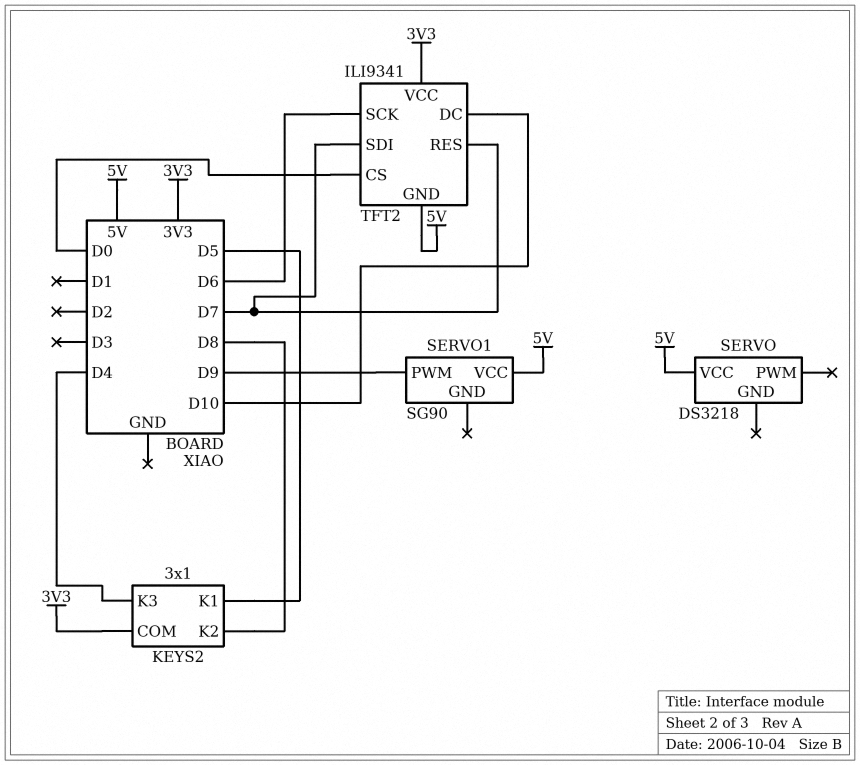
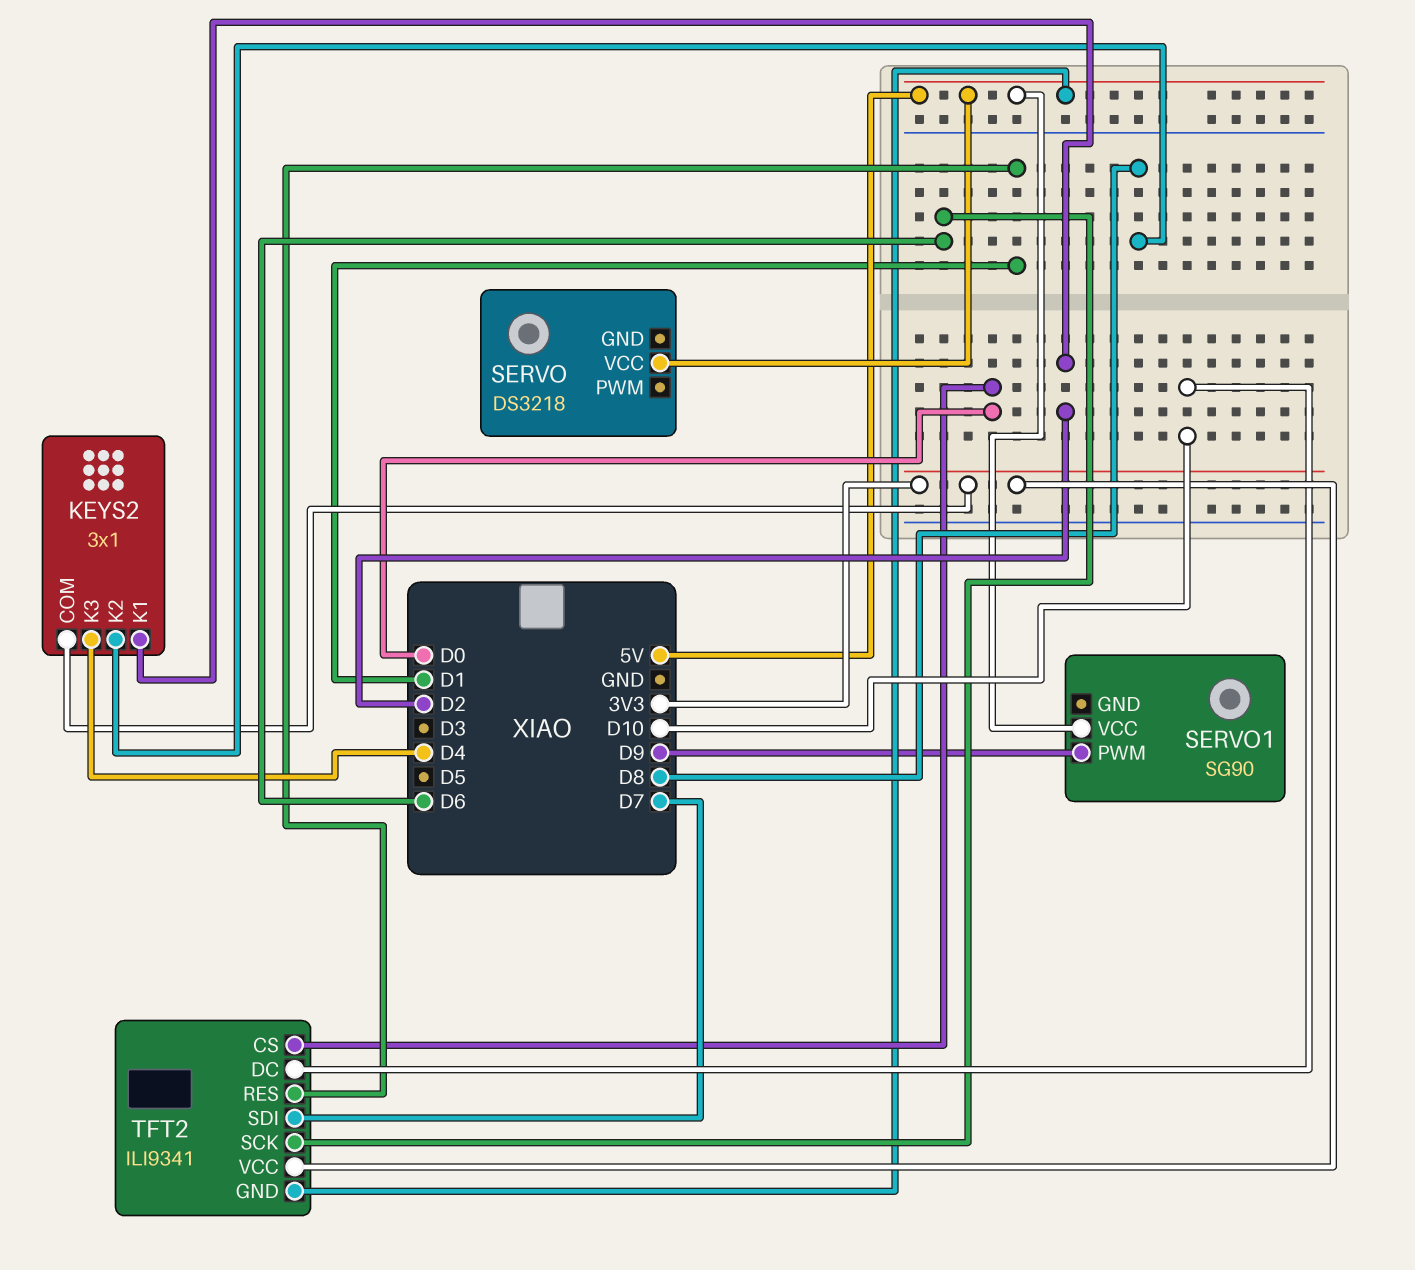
KEYS2 pin K1: D5 -> D2
TFT2 pin RES: D7 -> D1

